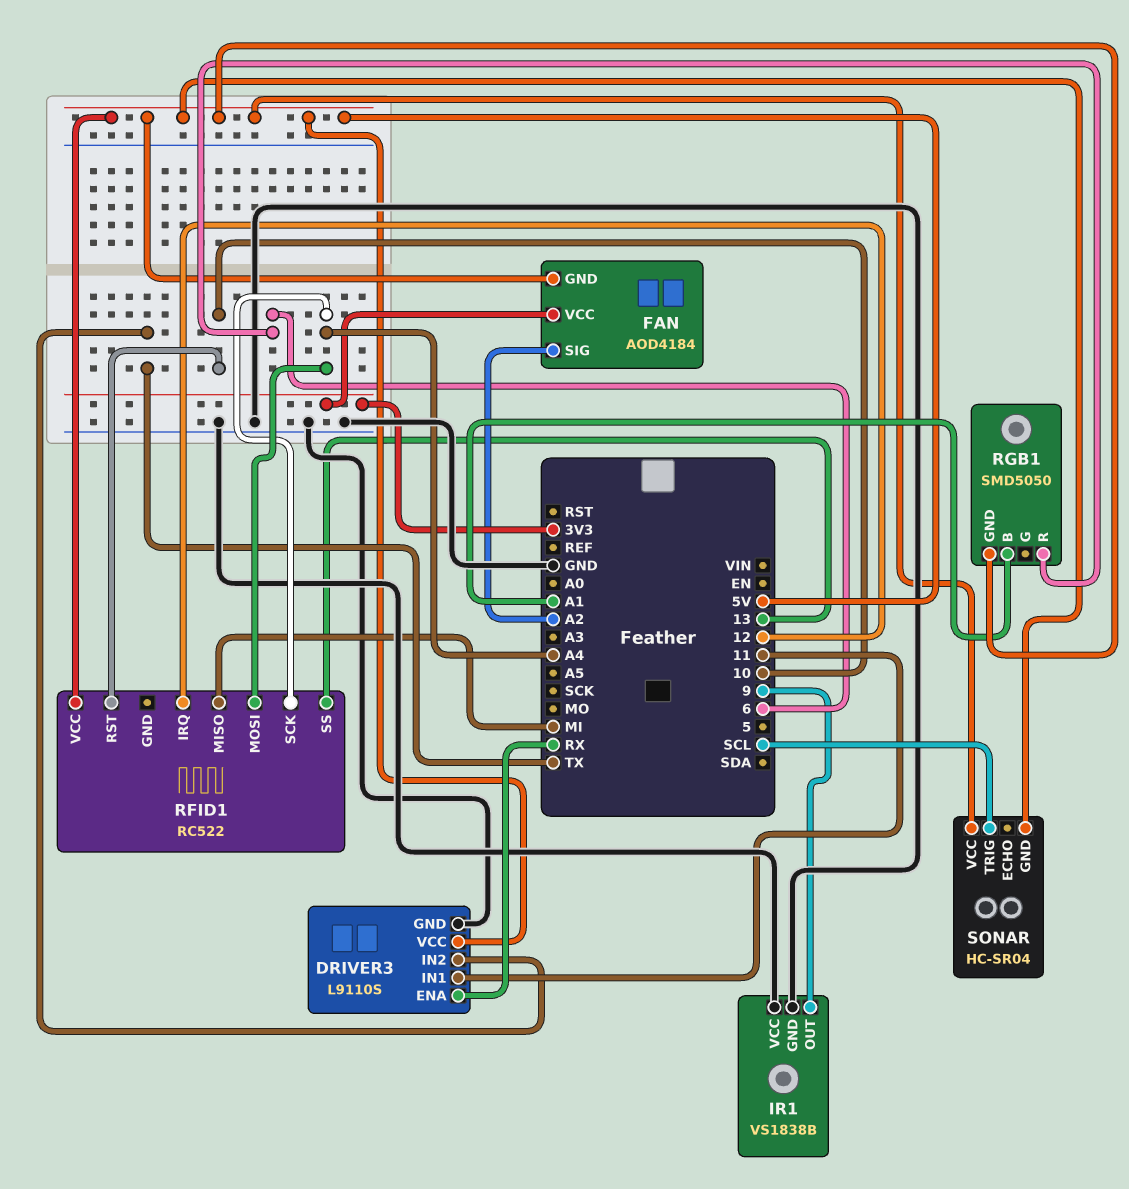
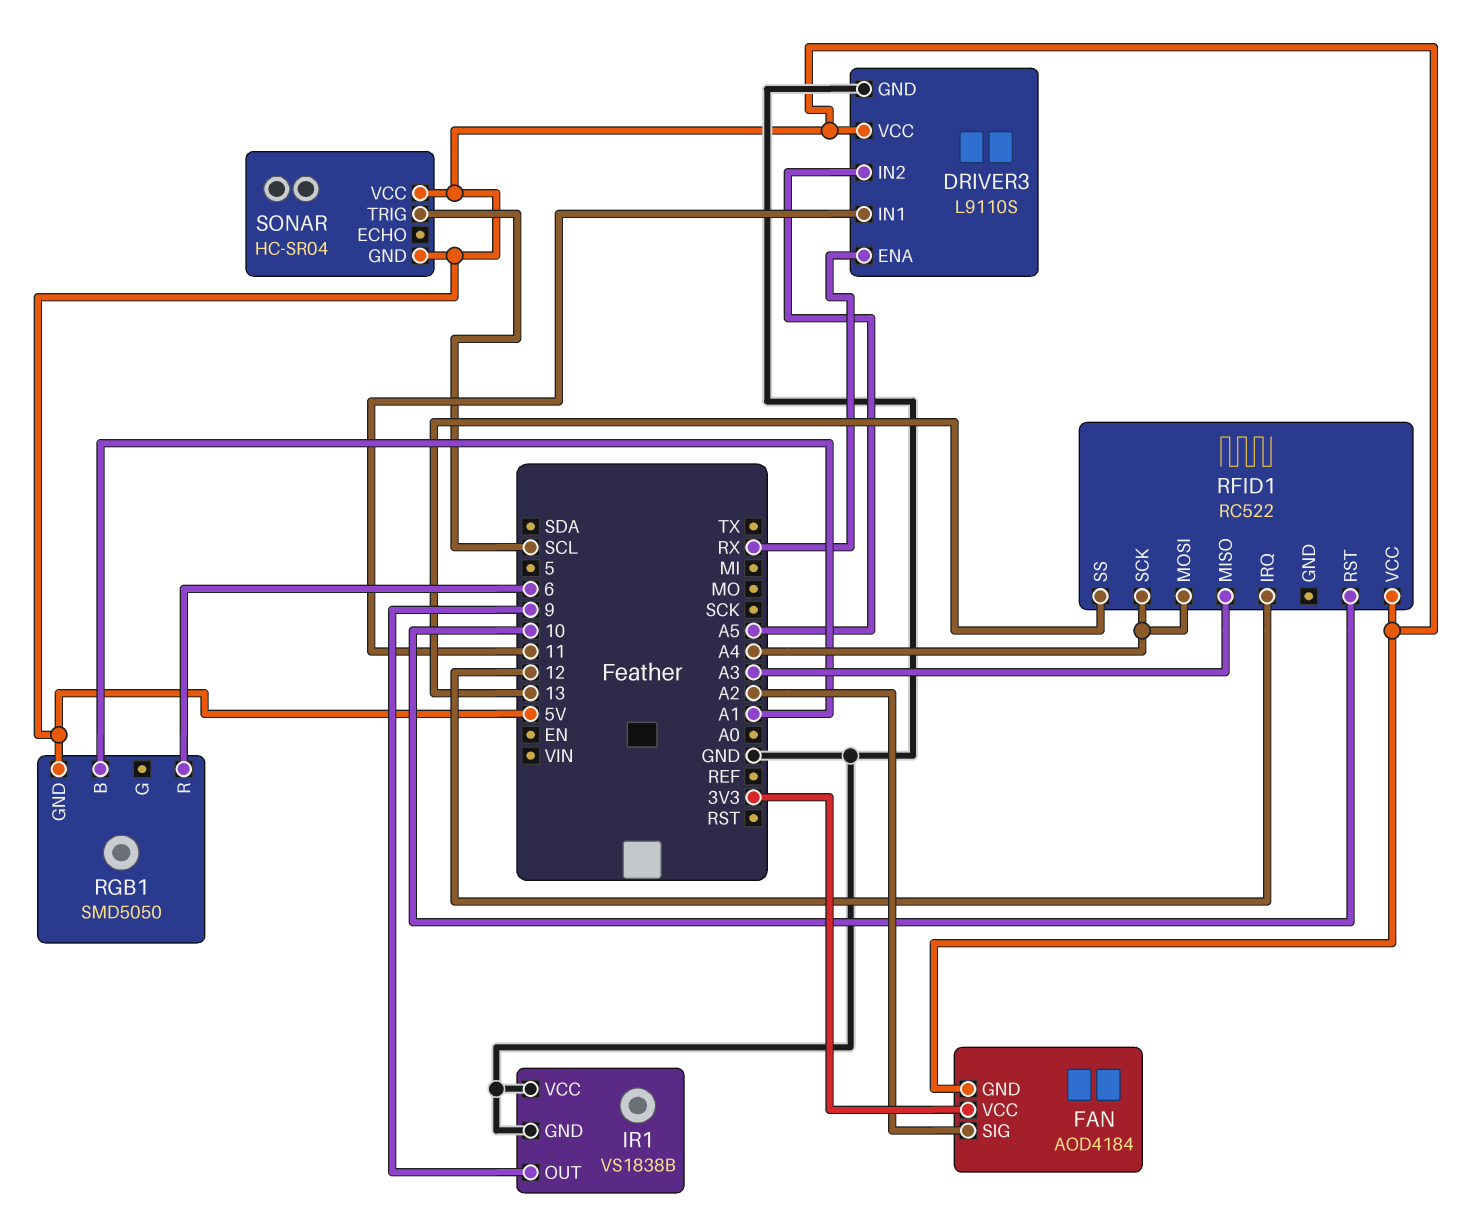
DRIVER3 pin IN2: TX -> A5
RFID1 pin MISO: MI -> A3

